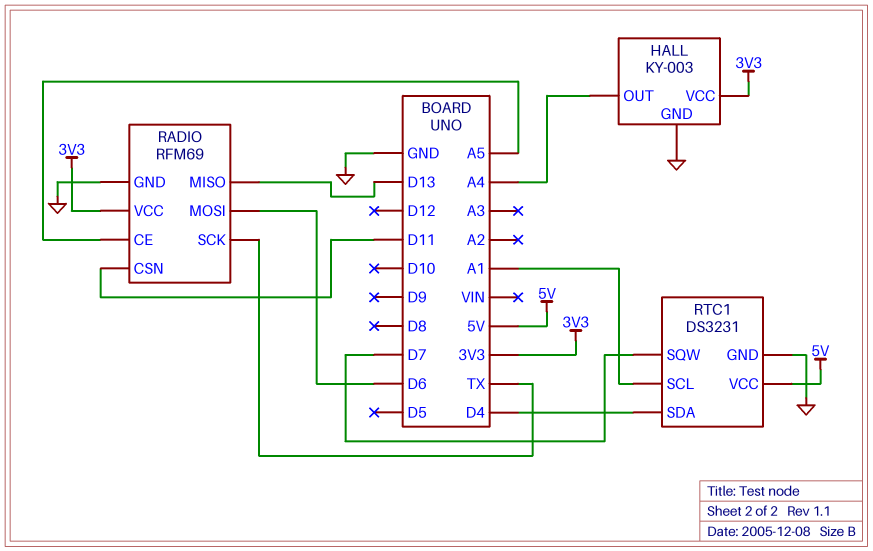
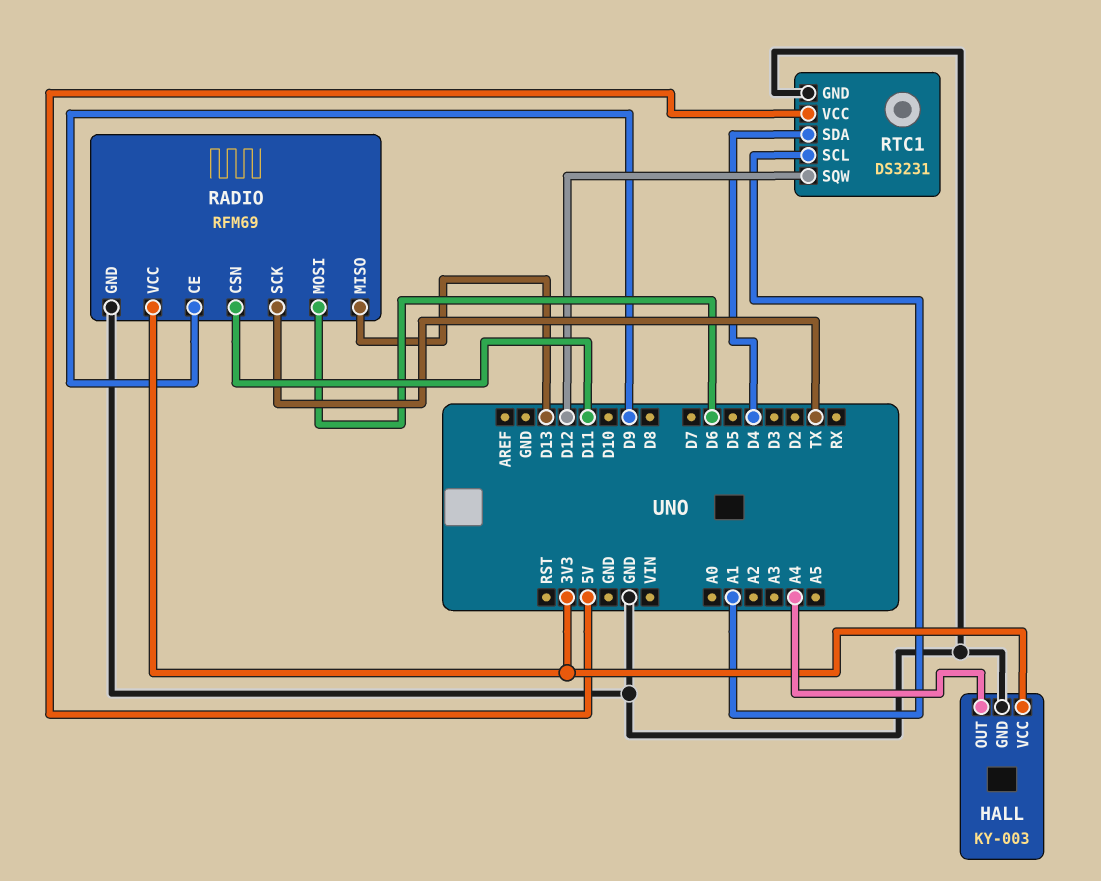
RADIO pin CE: A5 -> D9
RTC1 pin SQW: D7 -> D12

